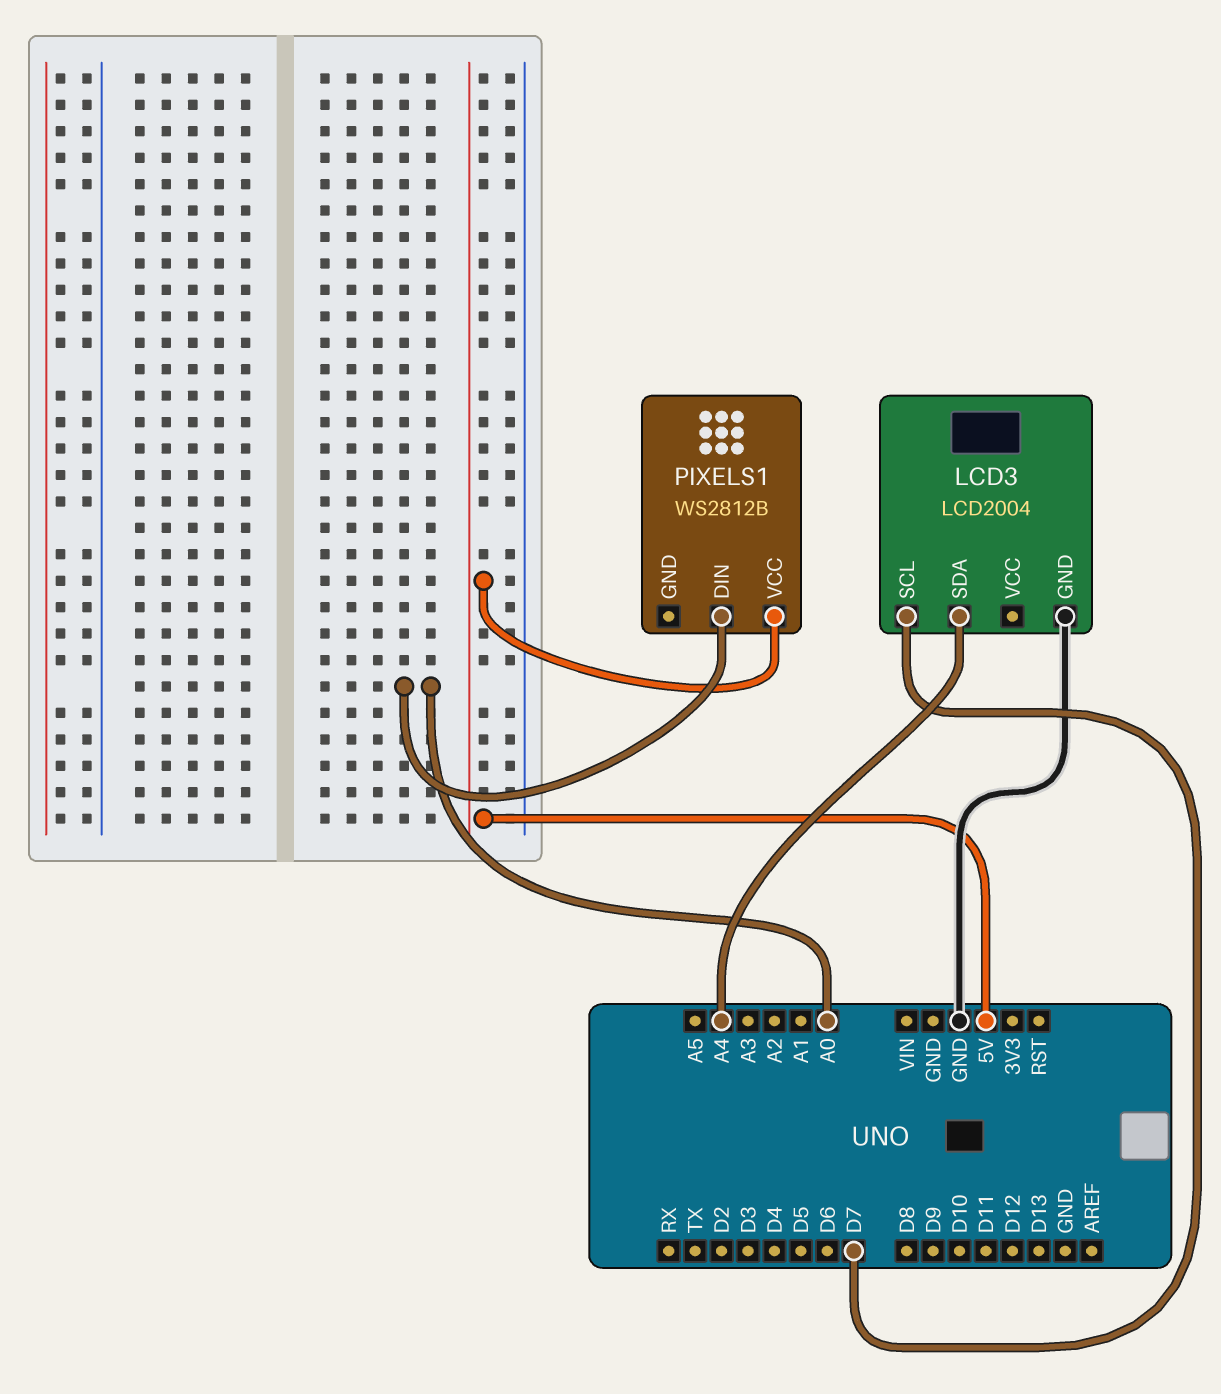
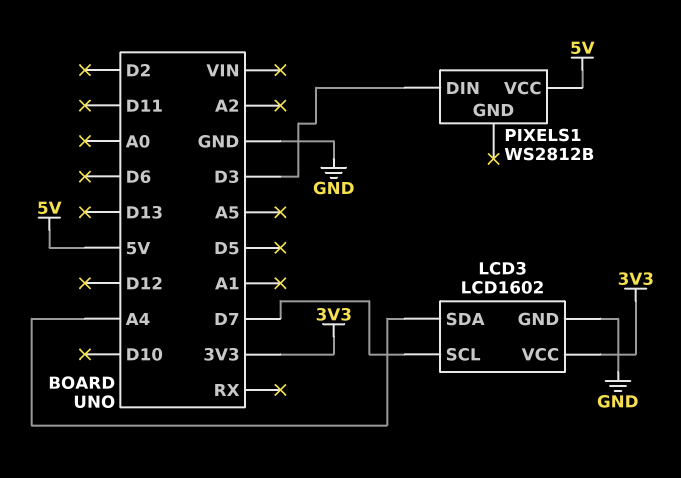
LCD3: LCD2004 -> LCD1602
LCD3 pin VCC: none -> 3V3
PIXELS1 pin DIN: A0 -> D3

